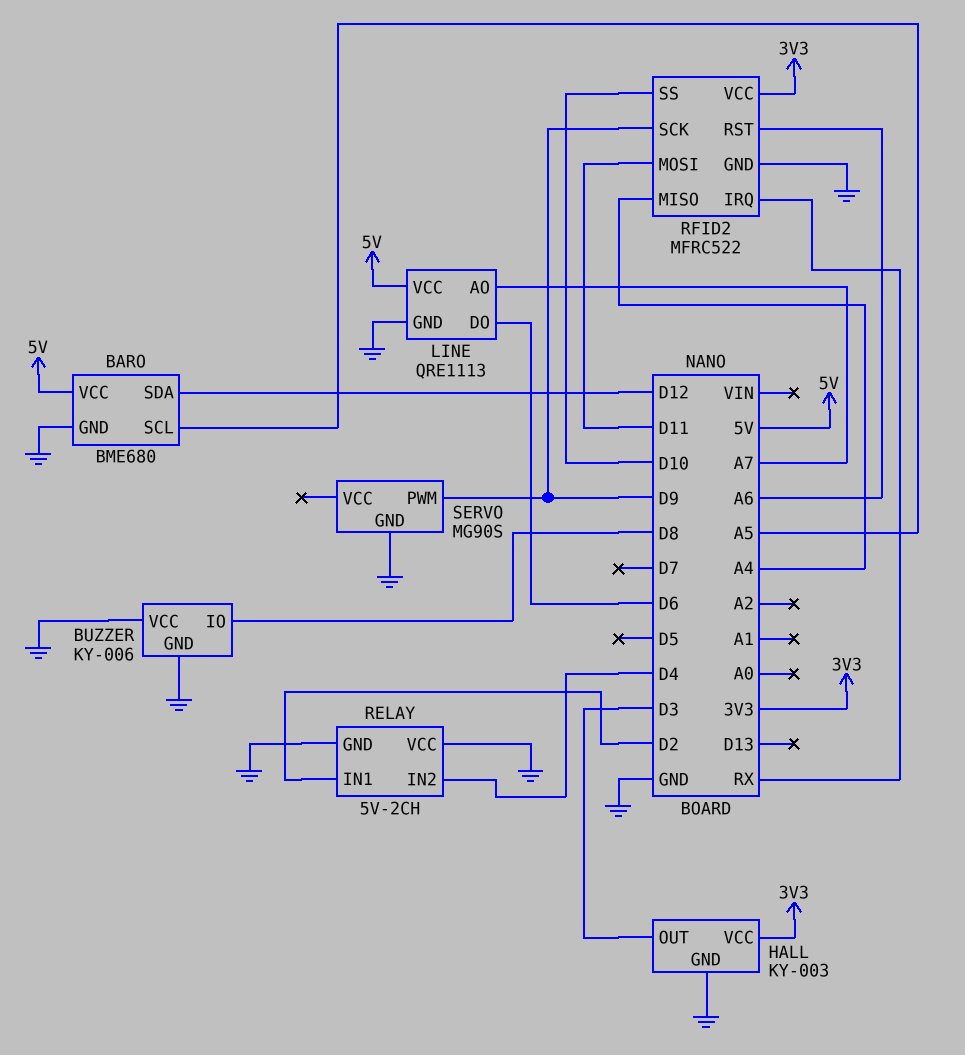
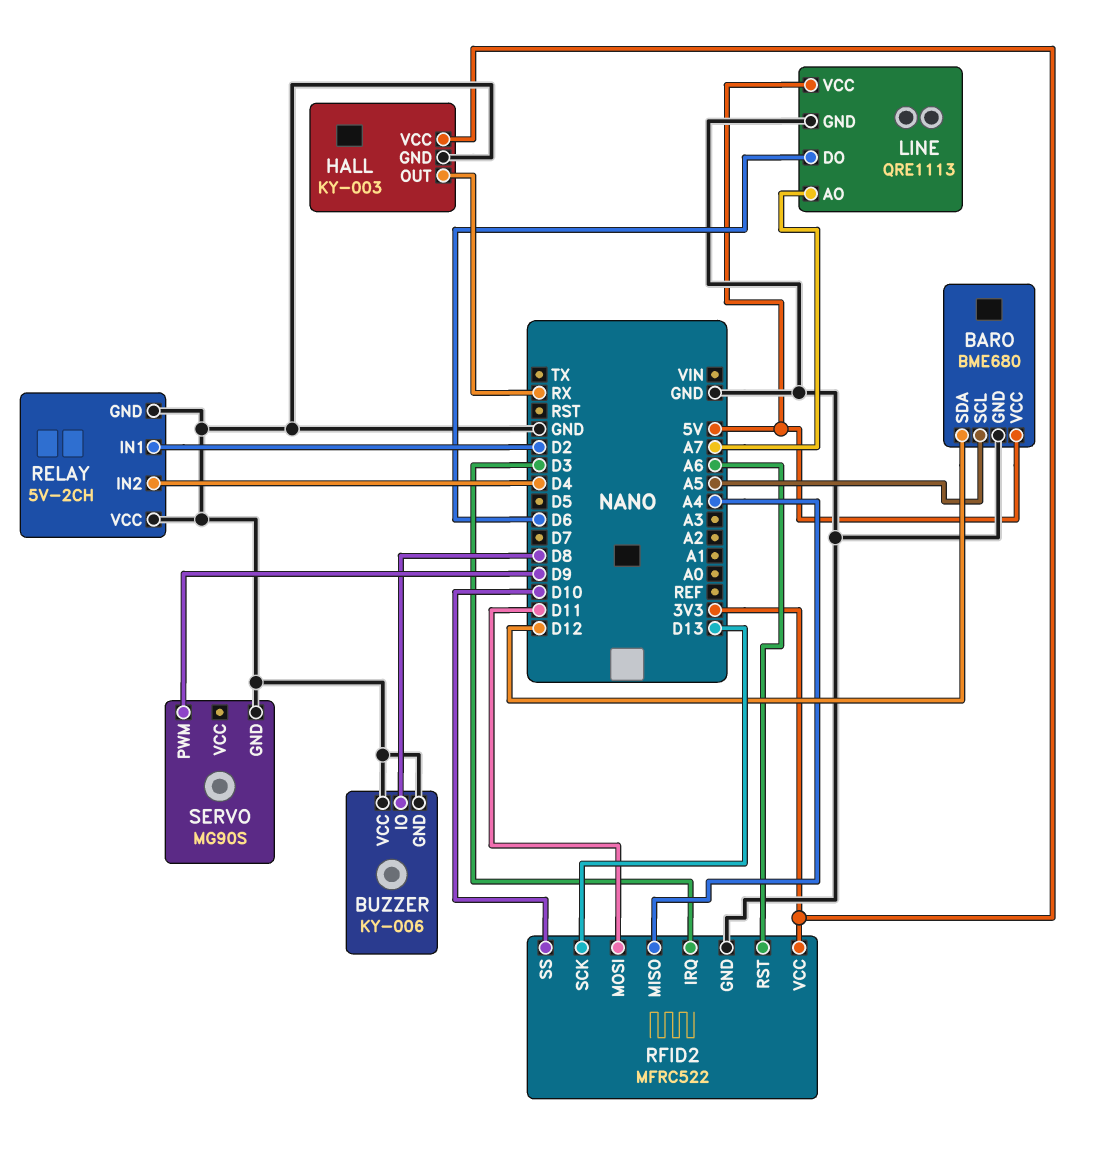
HALL pin OUT: D3 -> RX
RFID2 pin IRQ: RX -> D3
RFID2 pin SCK: D9 -> D13

